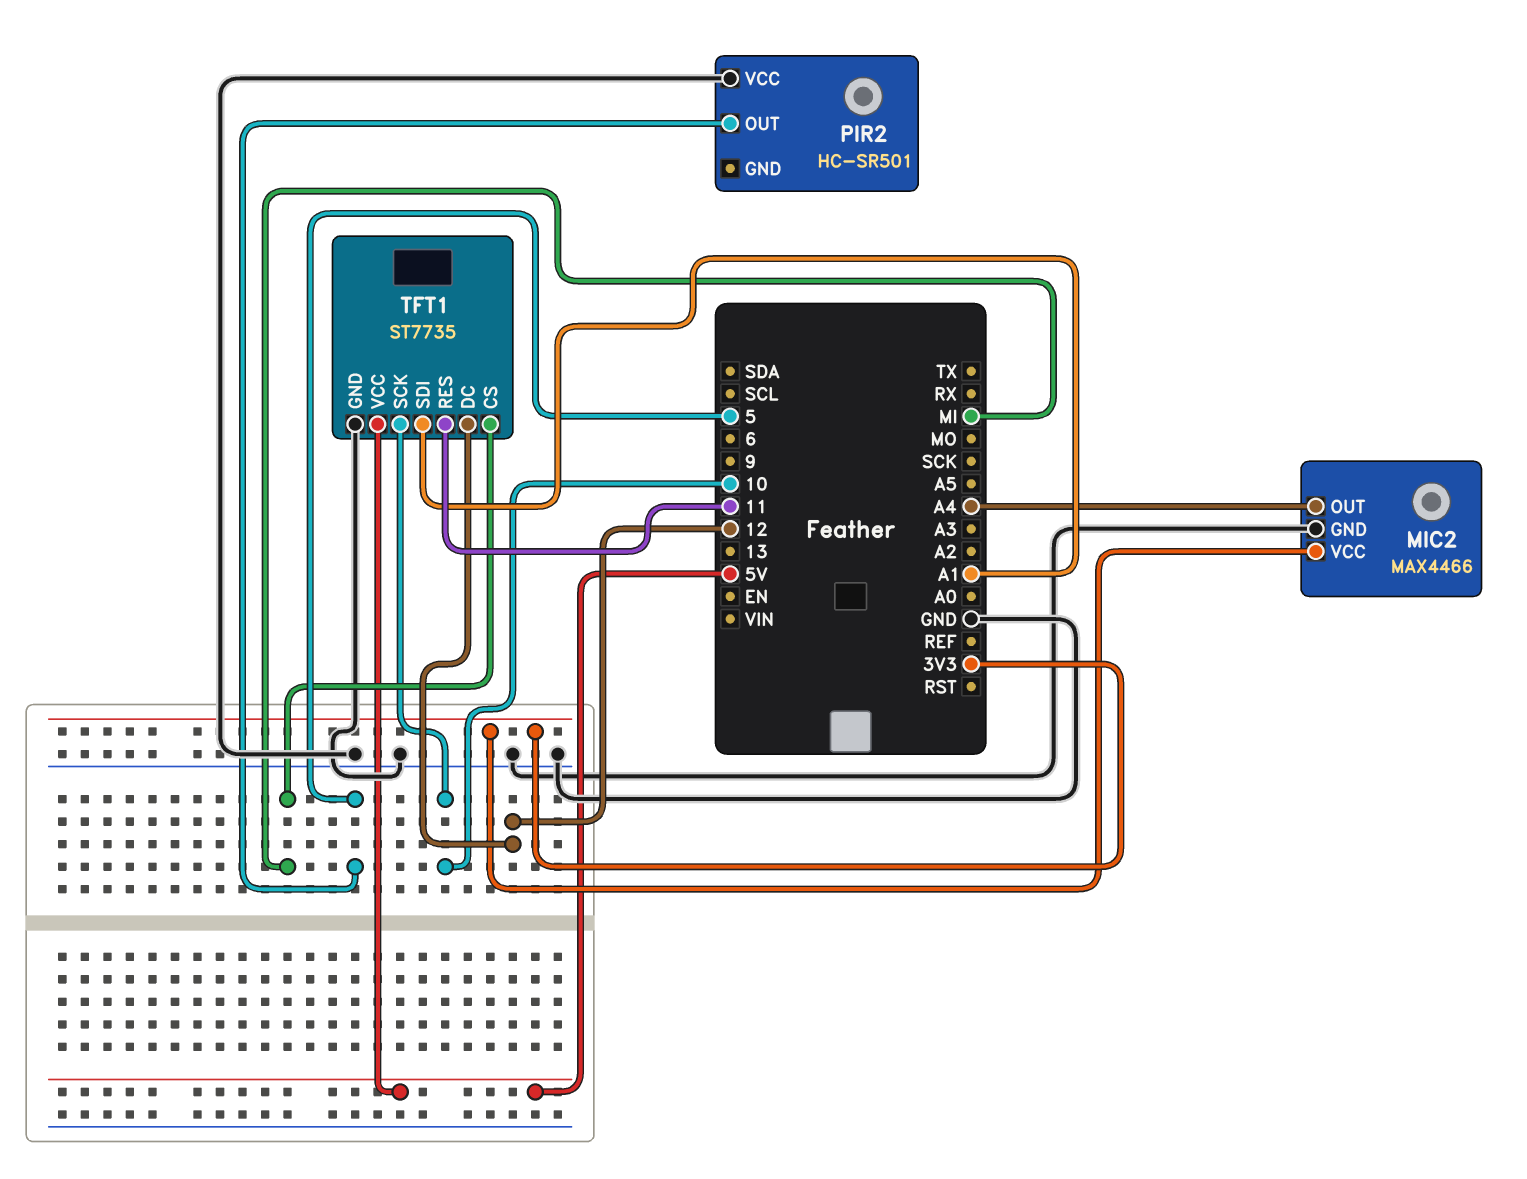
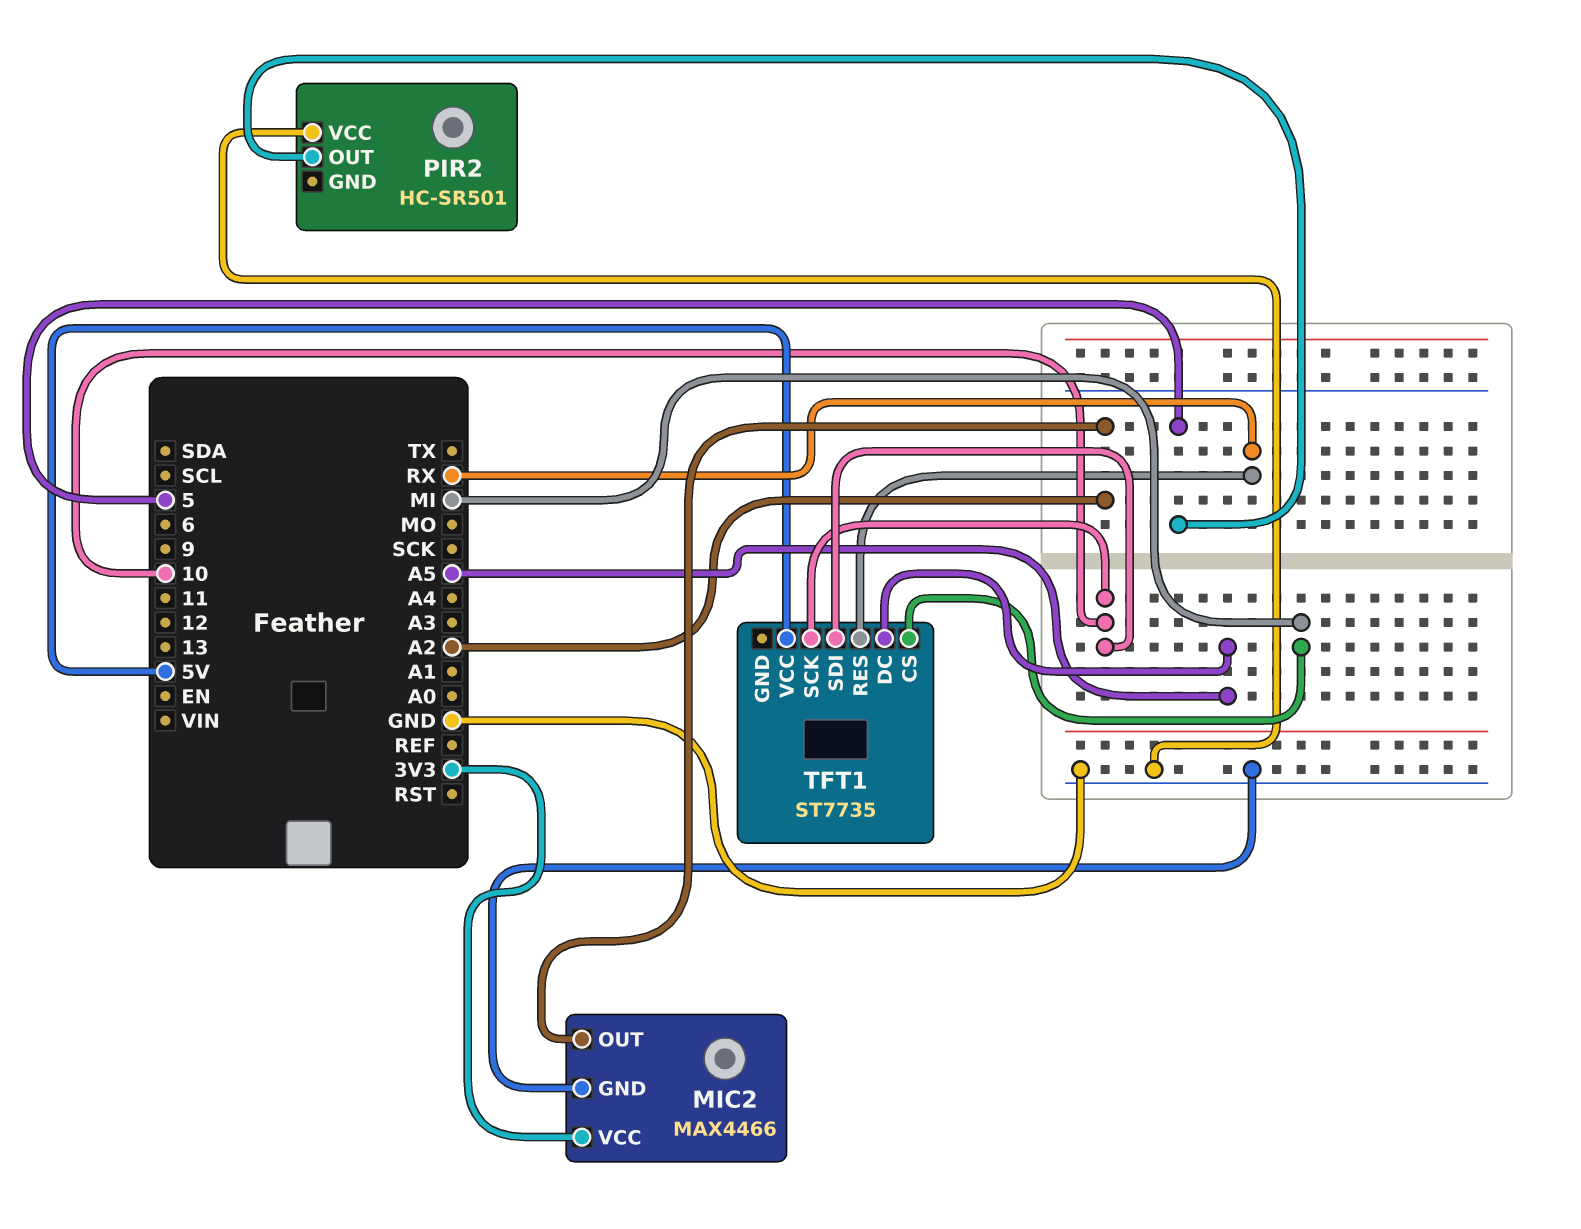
MIC2 pin OUT: A4 -> A2
TFT1 pin DC: 12 -> A5
TFT1 pin GND: GND -> none
TFT1 pin RES: 11 -> RX
TFT1 pin SDI: A1 -> 10

